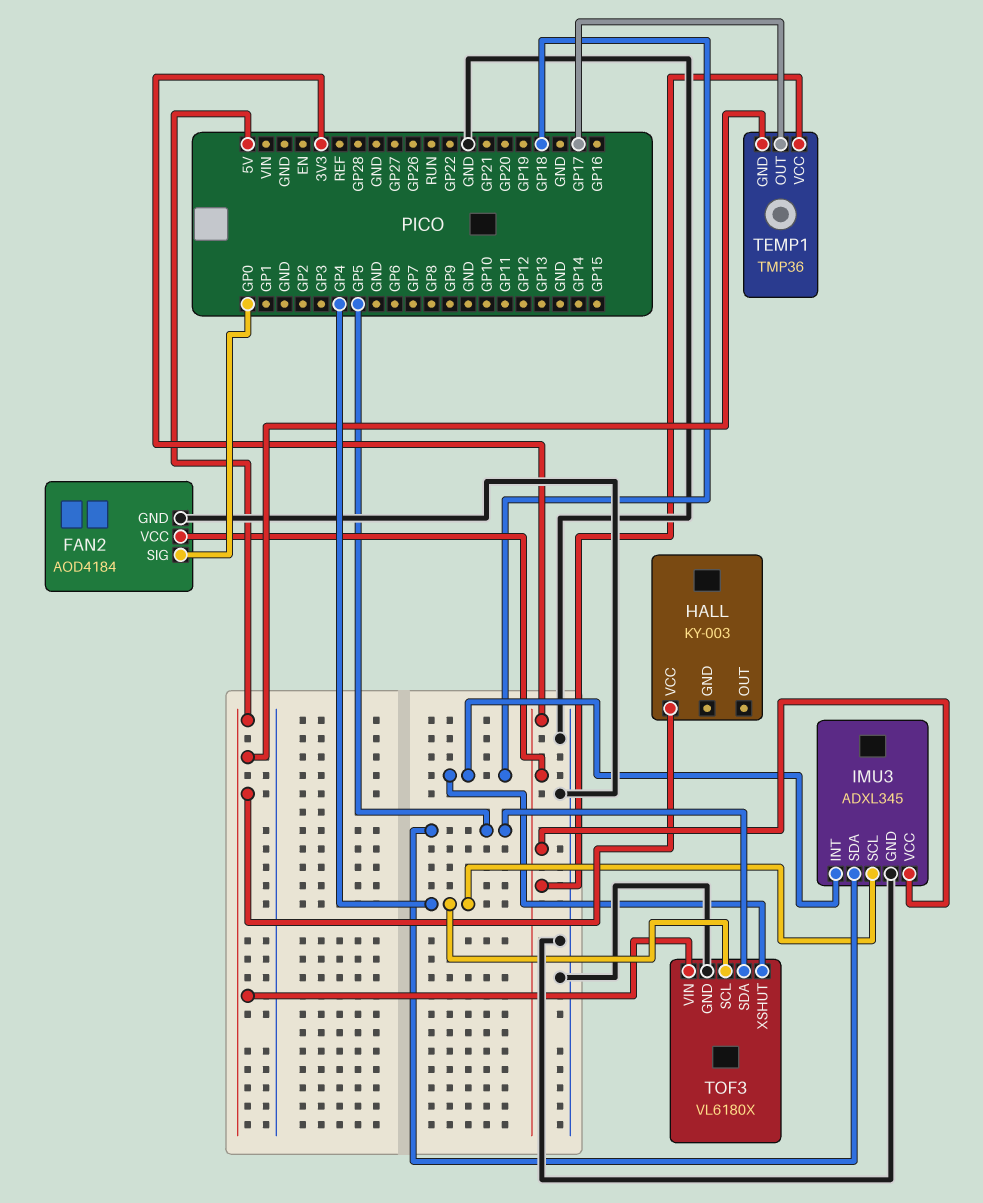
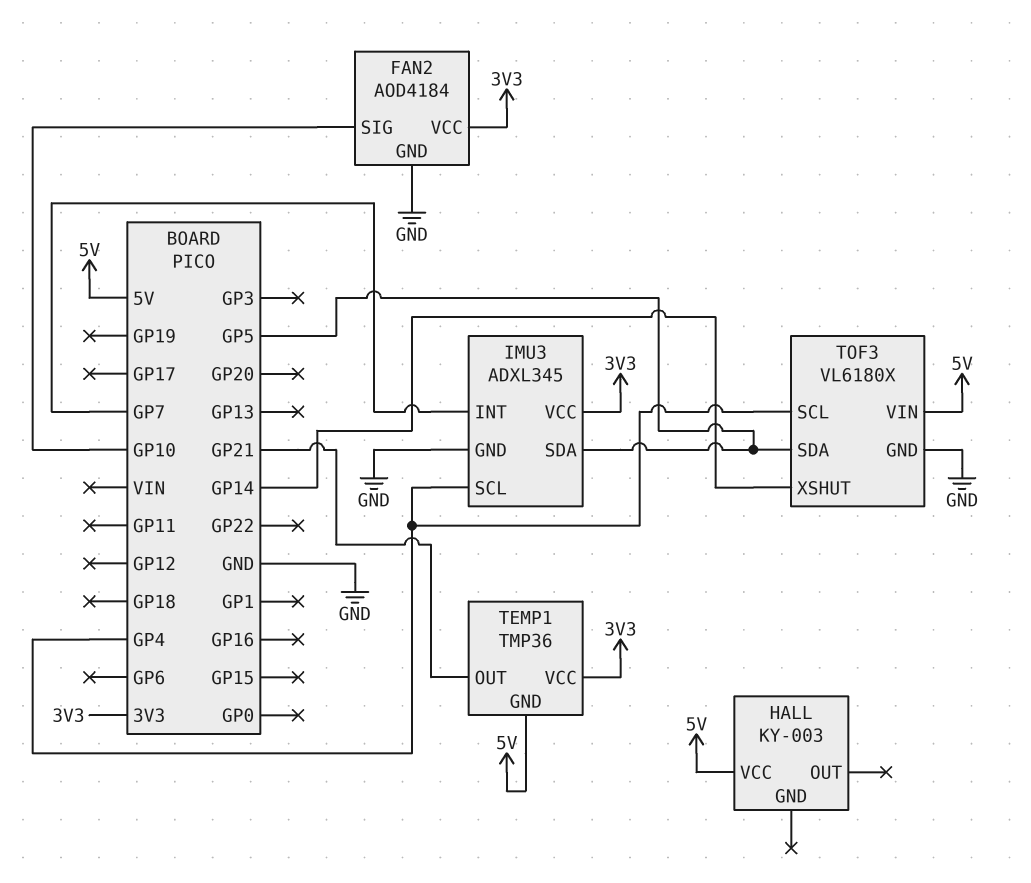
FAN2 pin SIG: GP0 -> GP10
IMU3 pin INT: GP18 -> GP7
TEMP1 pin OUT: GP17 -> GP21
TOF3 pin XSHUT: GP18 -> GP14

